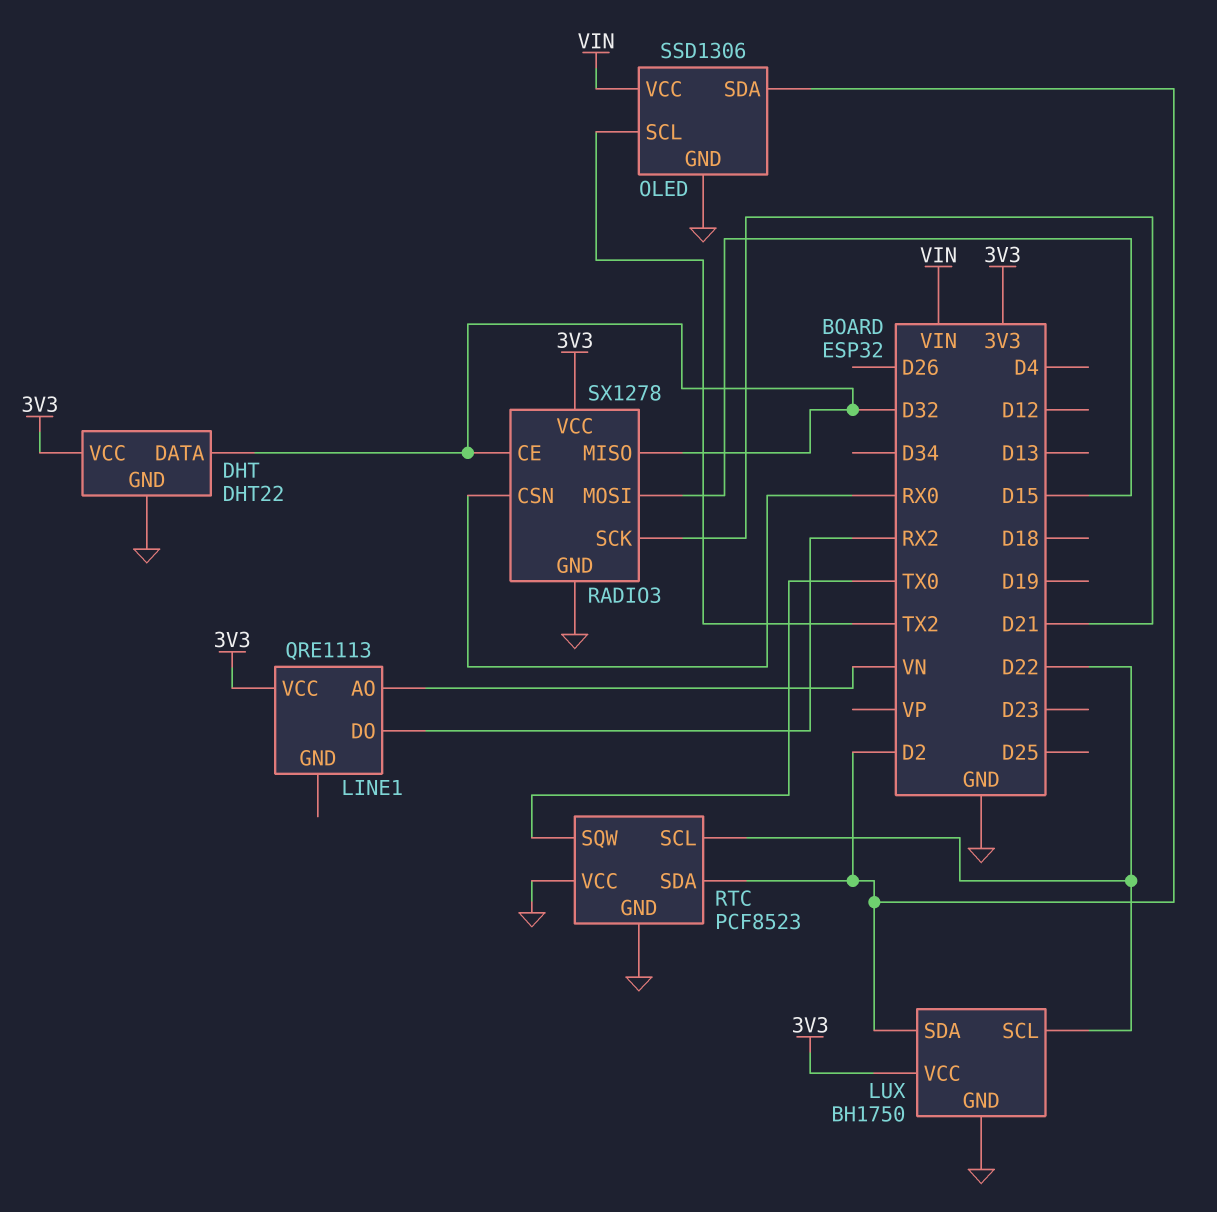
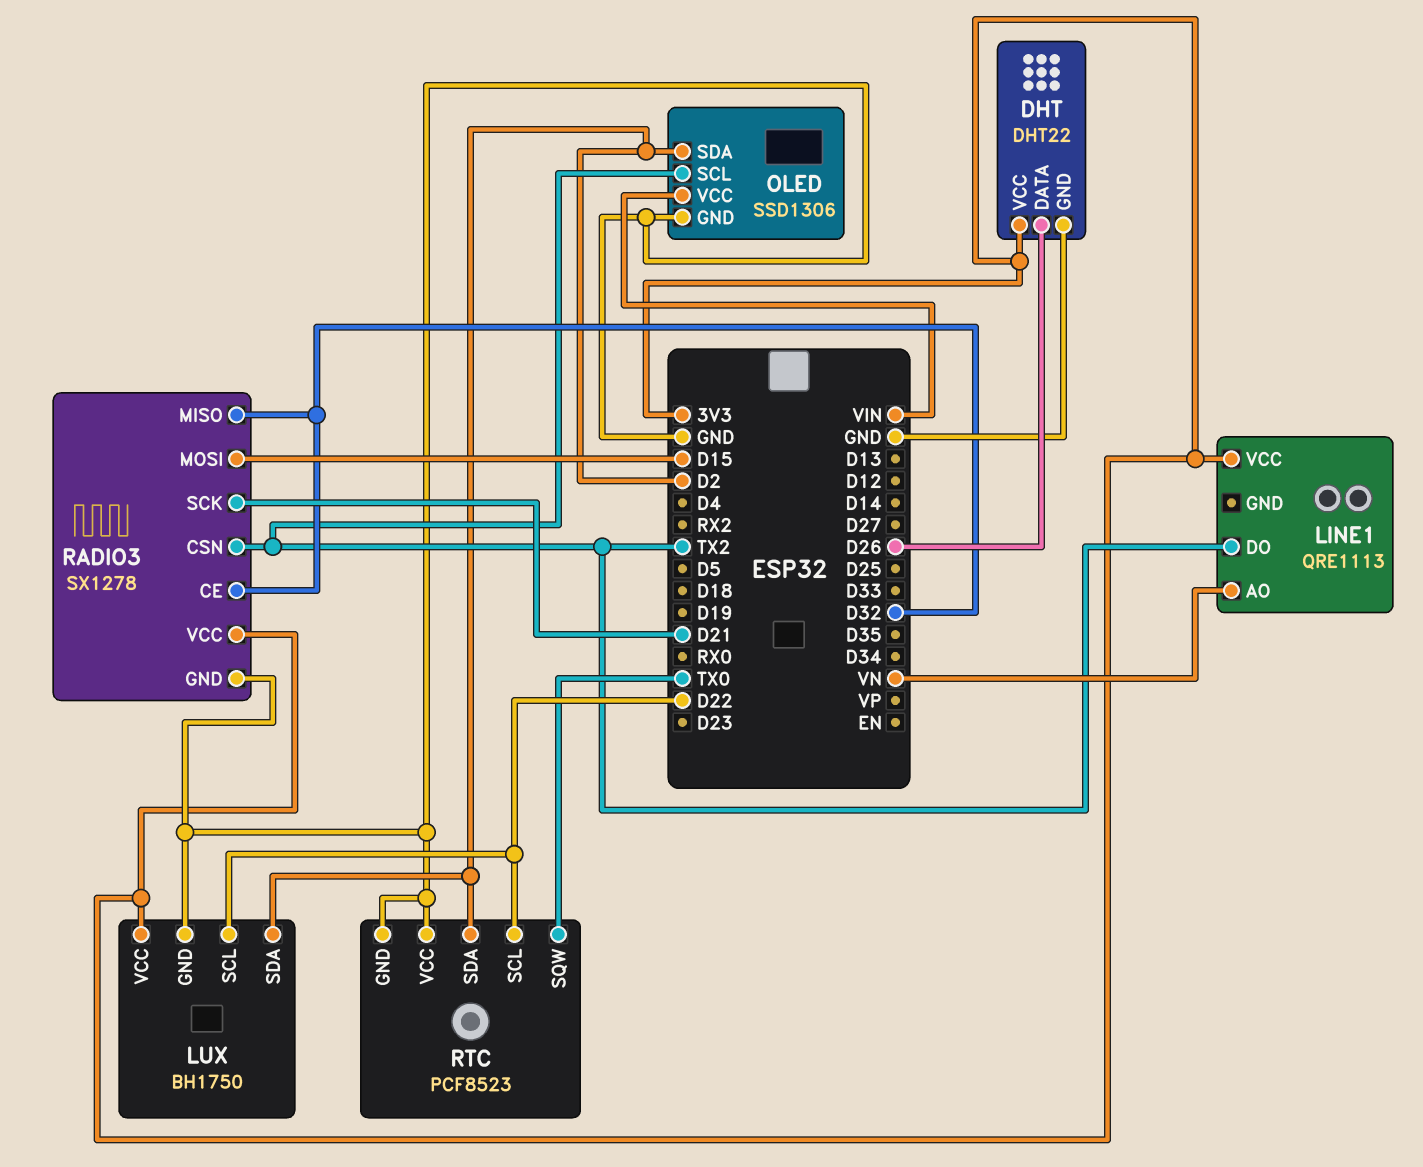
DHT pin DATA: D32 -> D26
LINE1 pin DO: RX2 -> TX2
RADIO3 pin CSN: RX0 -> TX2

